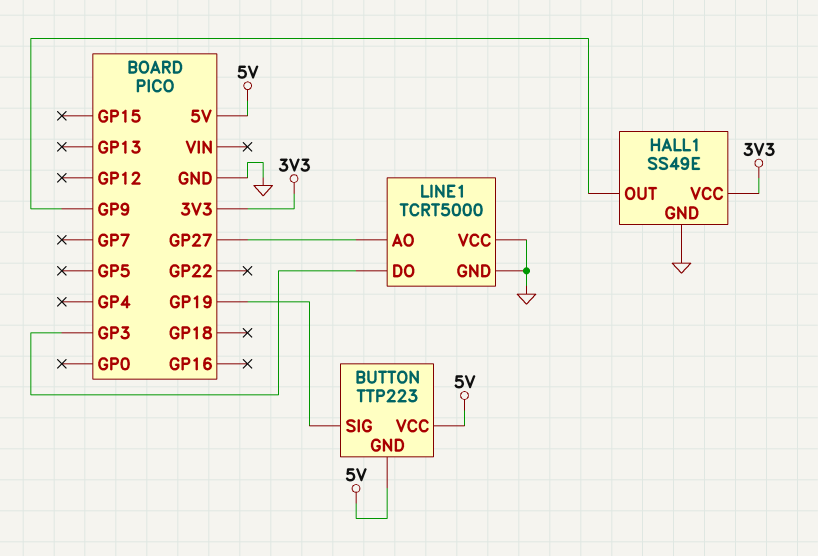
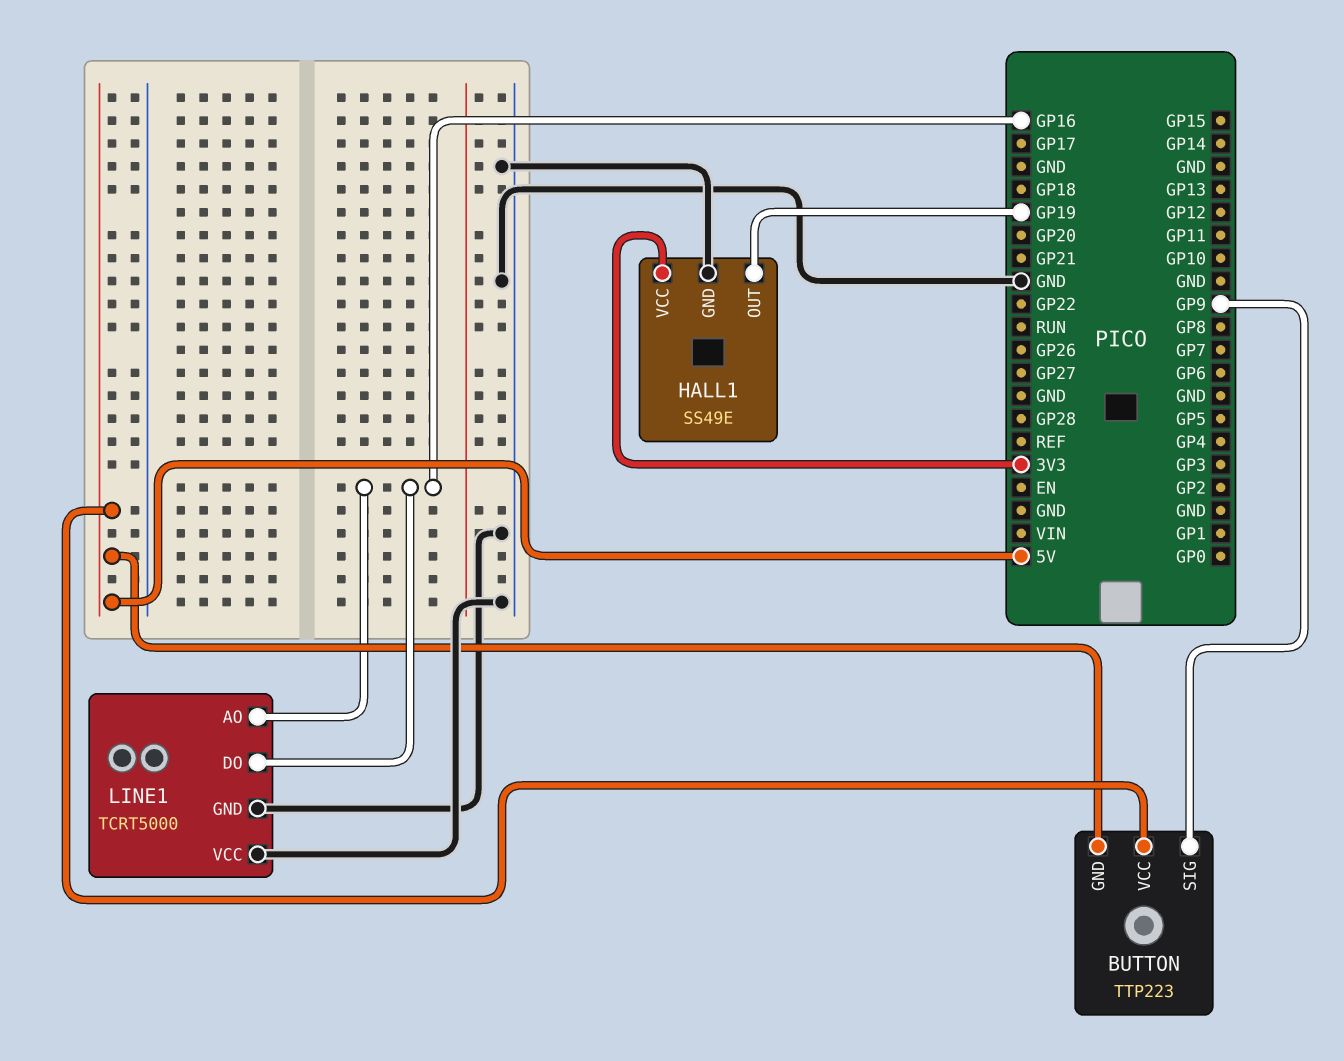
BUTTON pin SIG: GP19 -> GP9
HALL1 pin OUT: GP9 -> GP19
LINE1 pin AO: GP27 -> GP16
LINE1 pin DO: GP3 -> GP16

